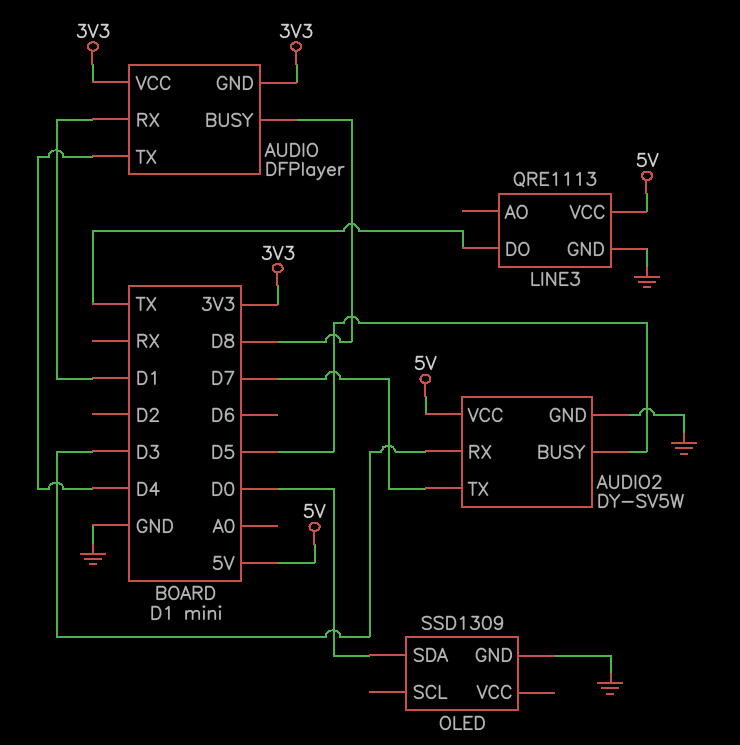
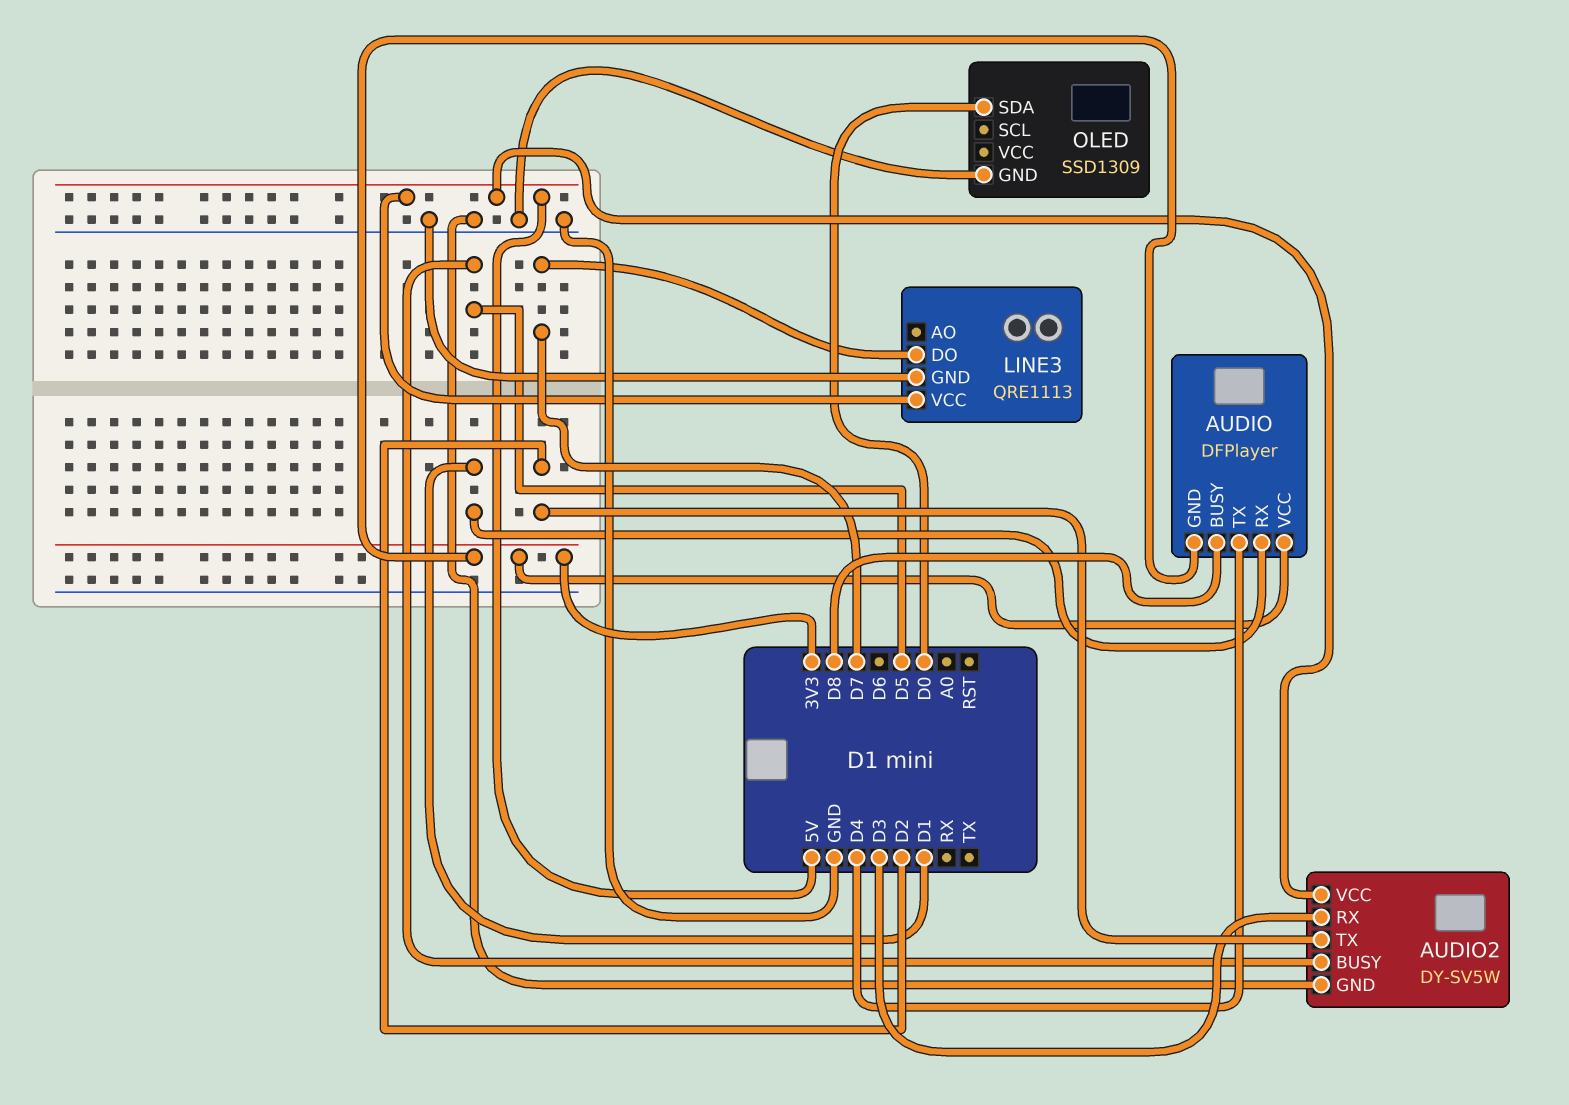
AUDIO2 pin TX: D7 -> D2
LINE3 pin DO: TX -> D7

